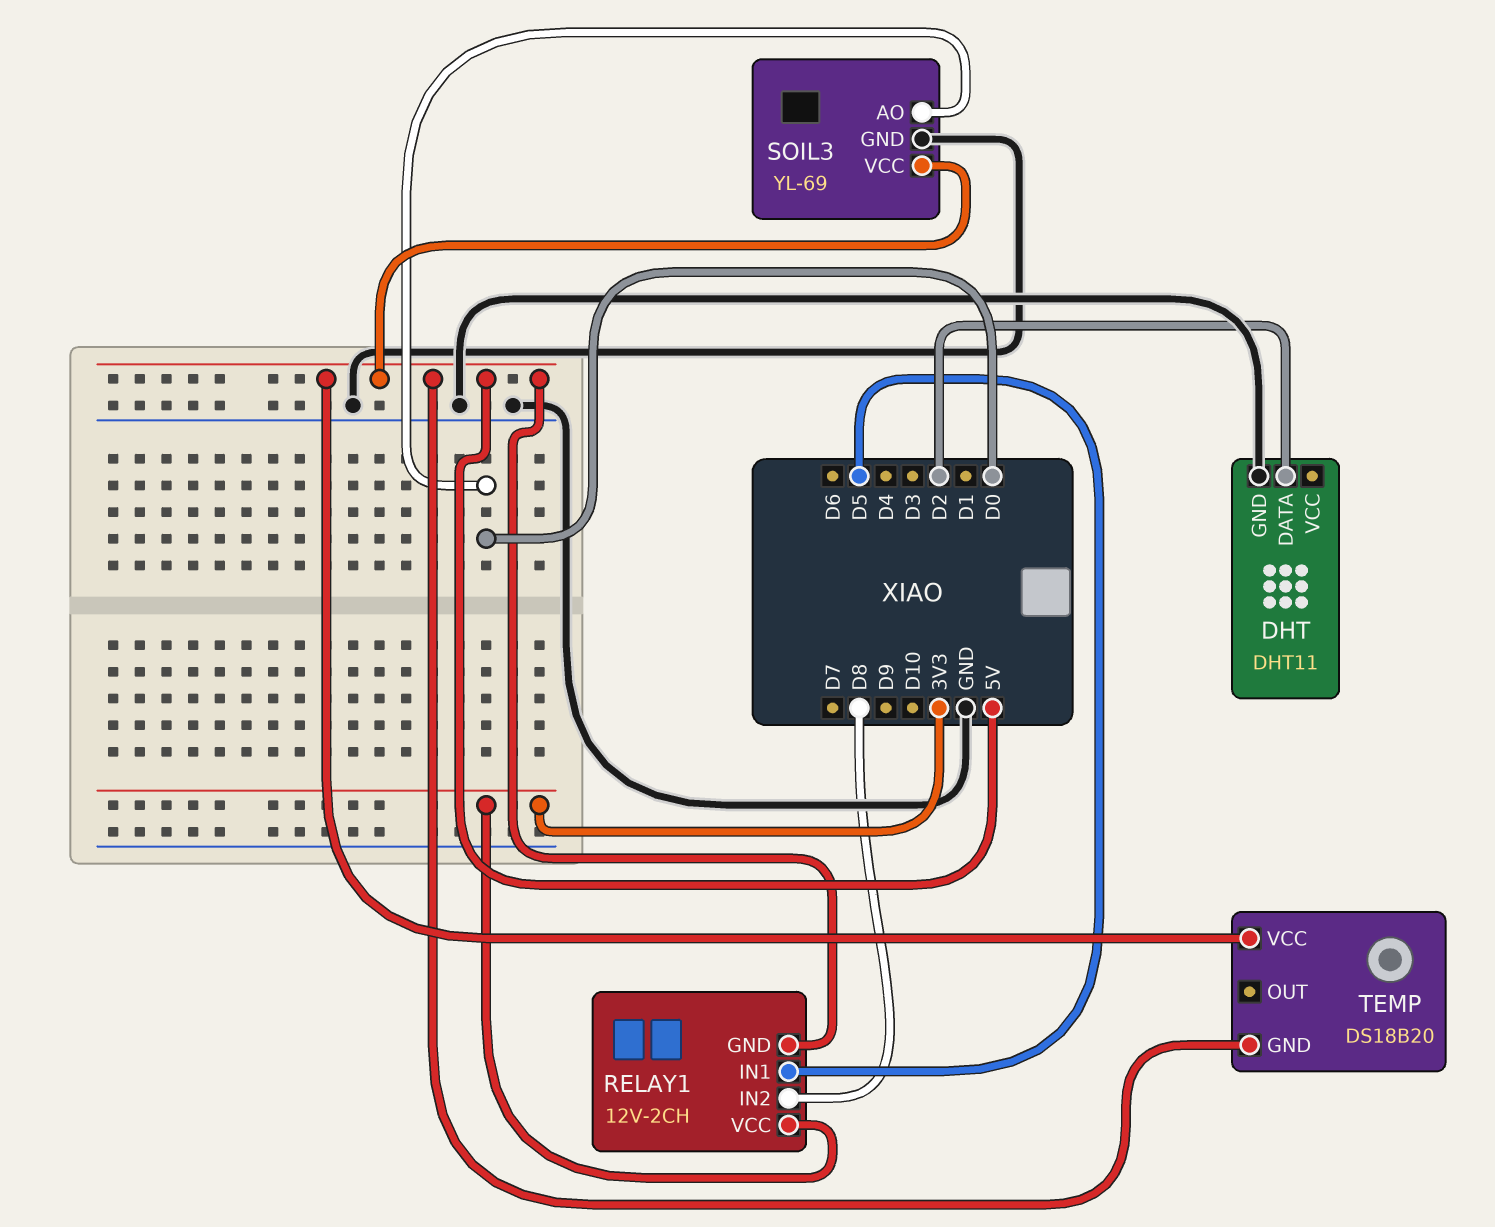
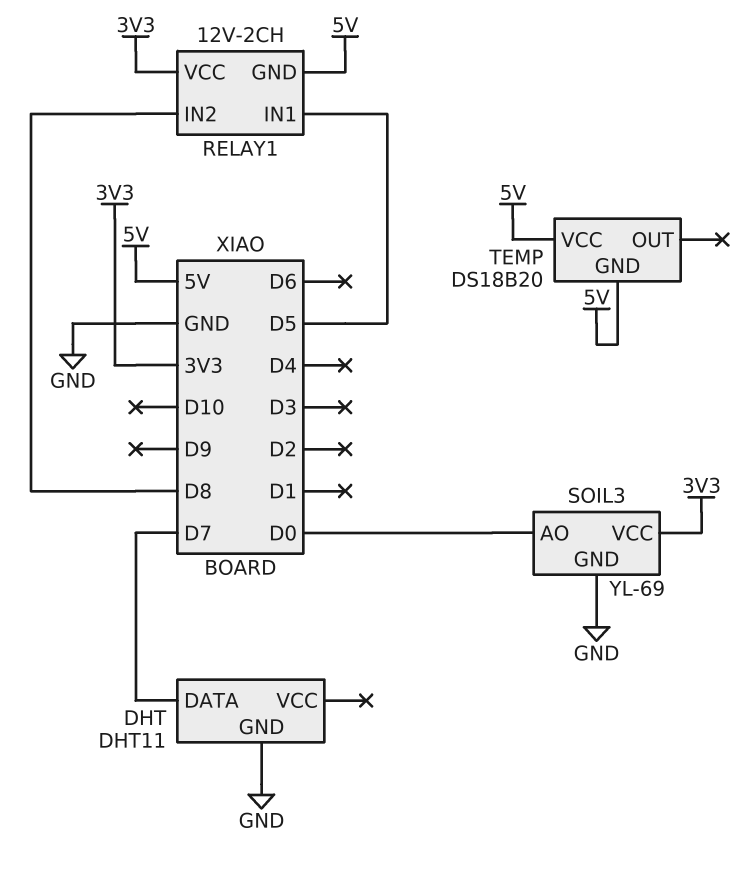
DHT pin DATA: D2 -> D7
SOIL3 pin VCC: 5V -> 3V3

